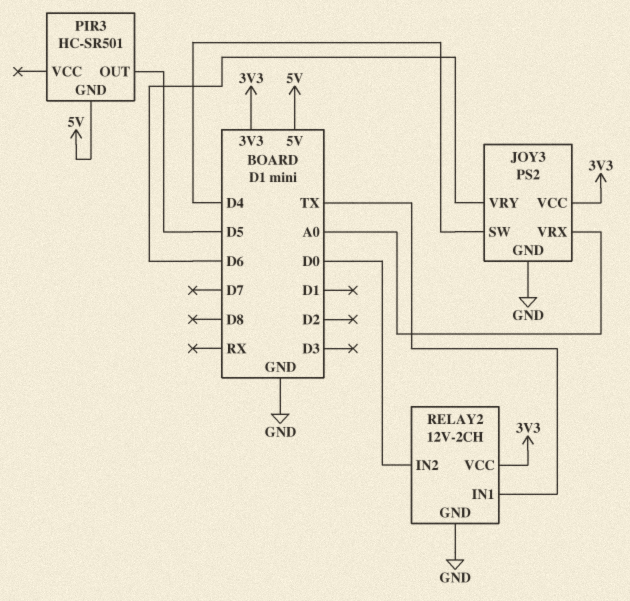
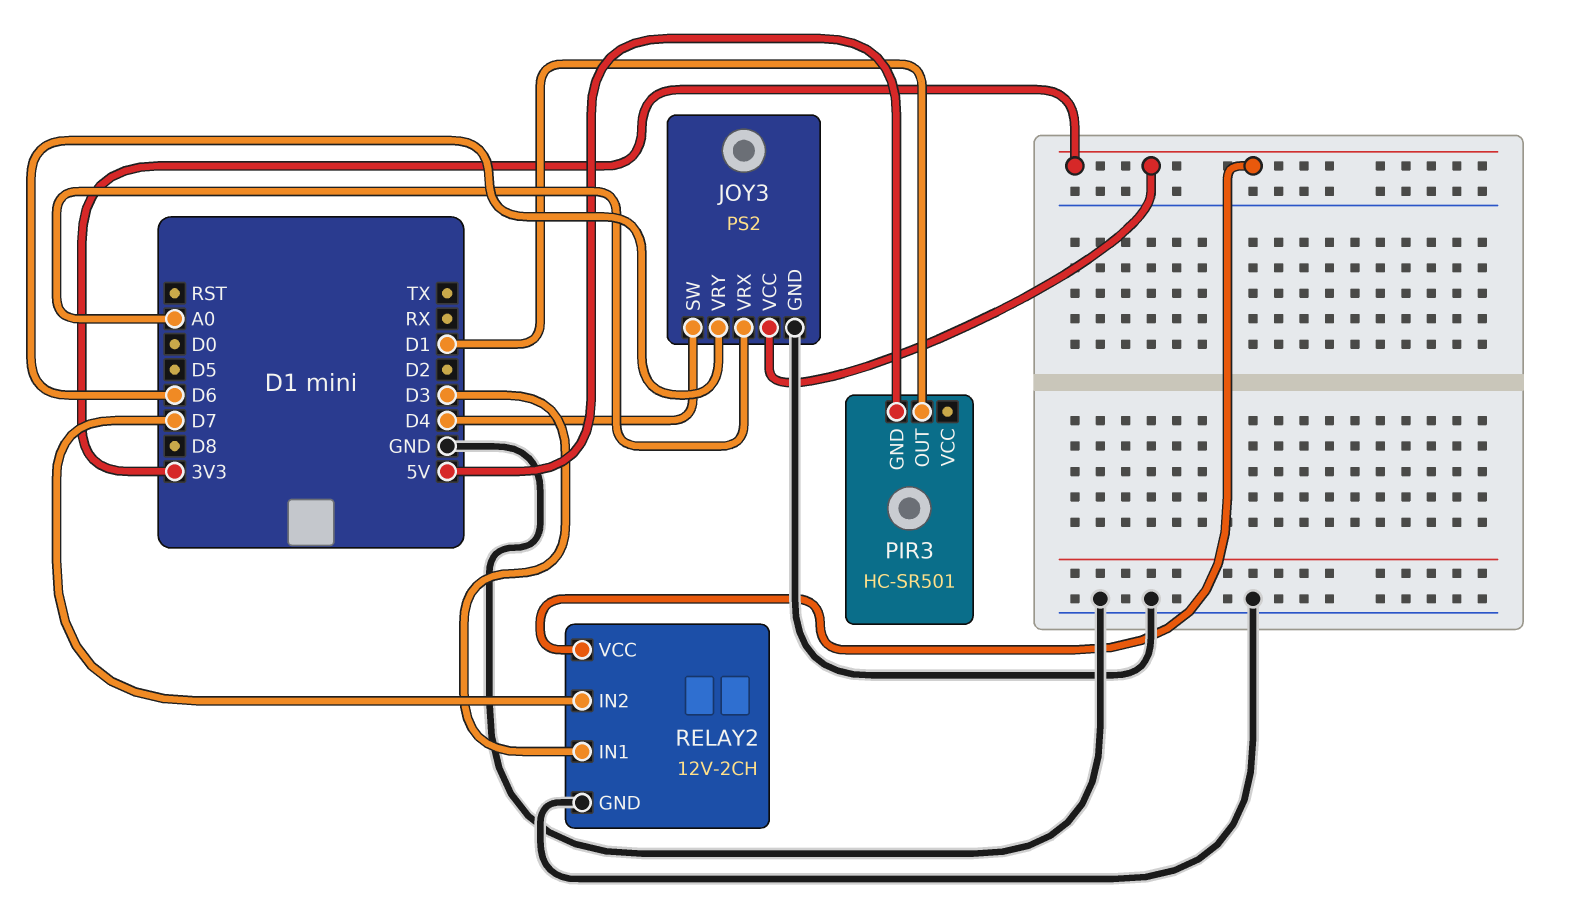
PIR3 pin OUT: D5 -> D1
RELAY2 pin IN1: TX -> D3
RELAY2 pin IN2: D0 -> D7

